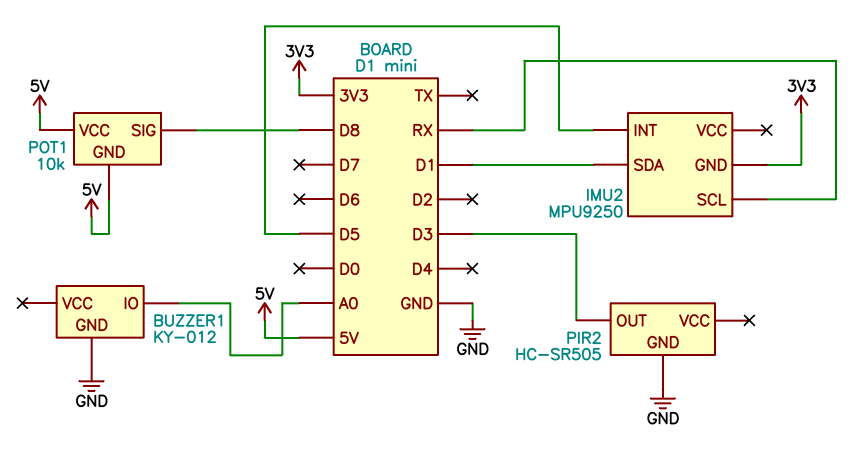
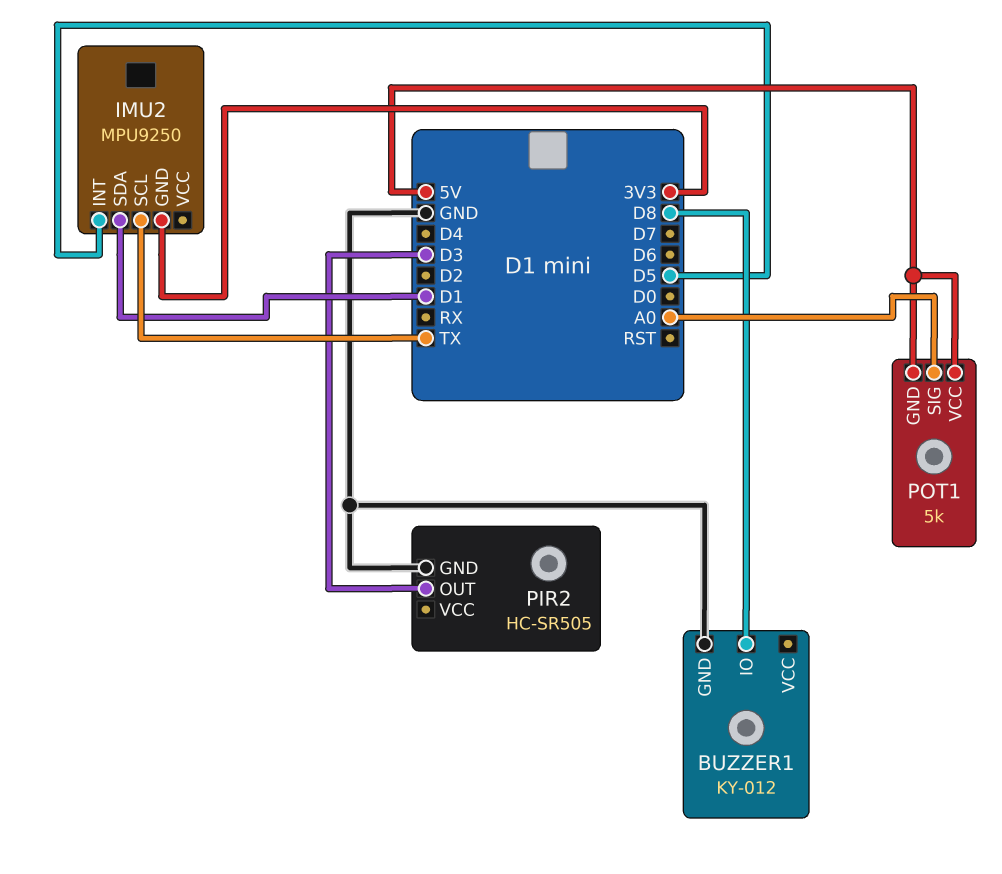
BUZZER1 pin IO: A0 -> D8
IMU2 pin SCL: RX -> TX
POT1: 10k -> 5k
POT1 pin SIG: D8 -> A0

